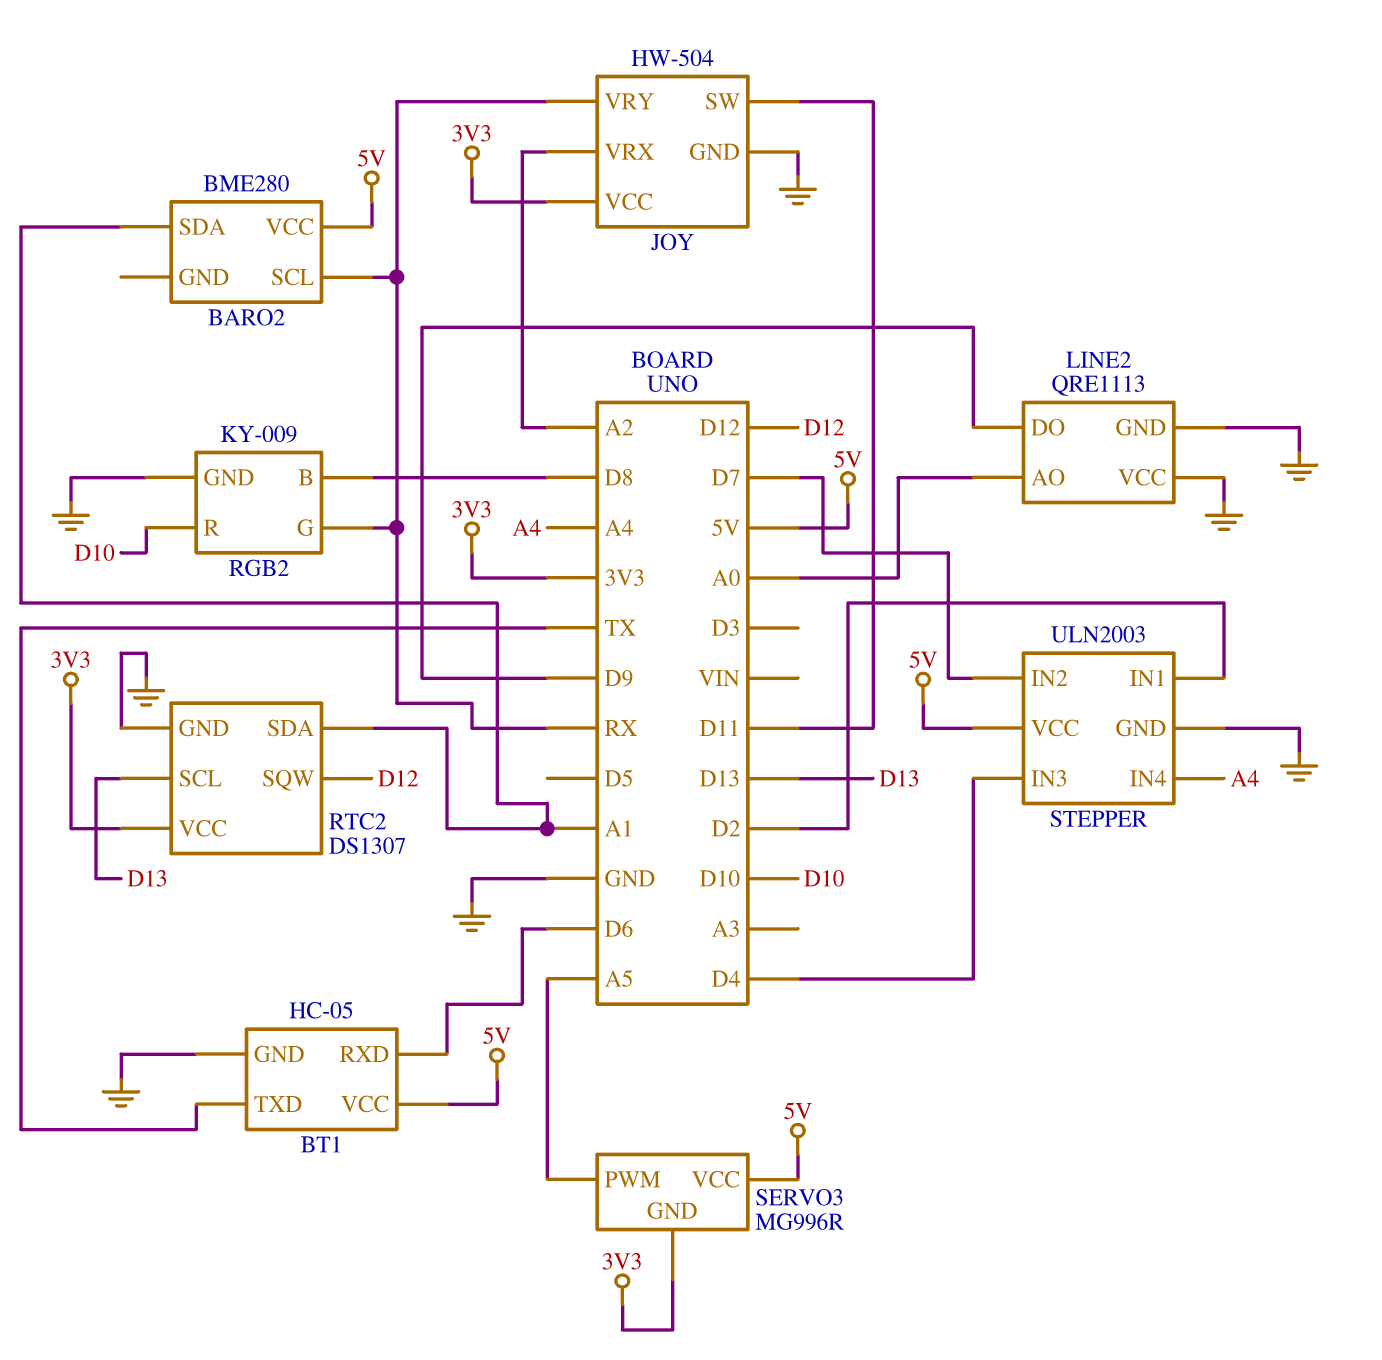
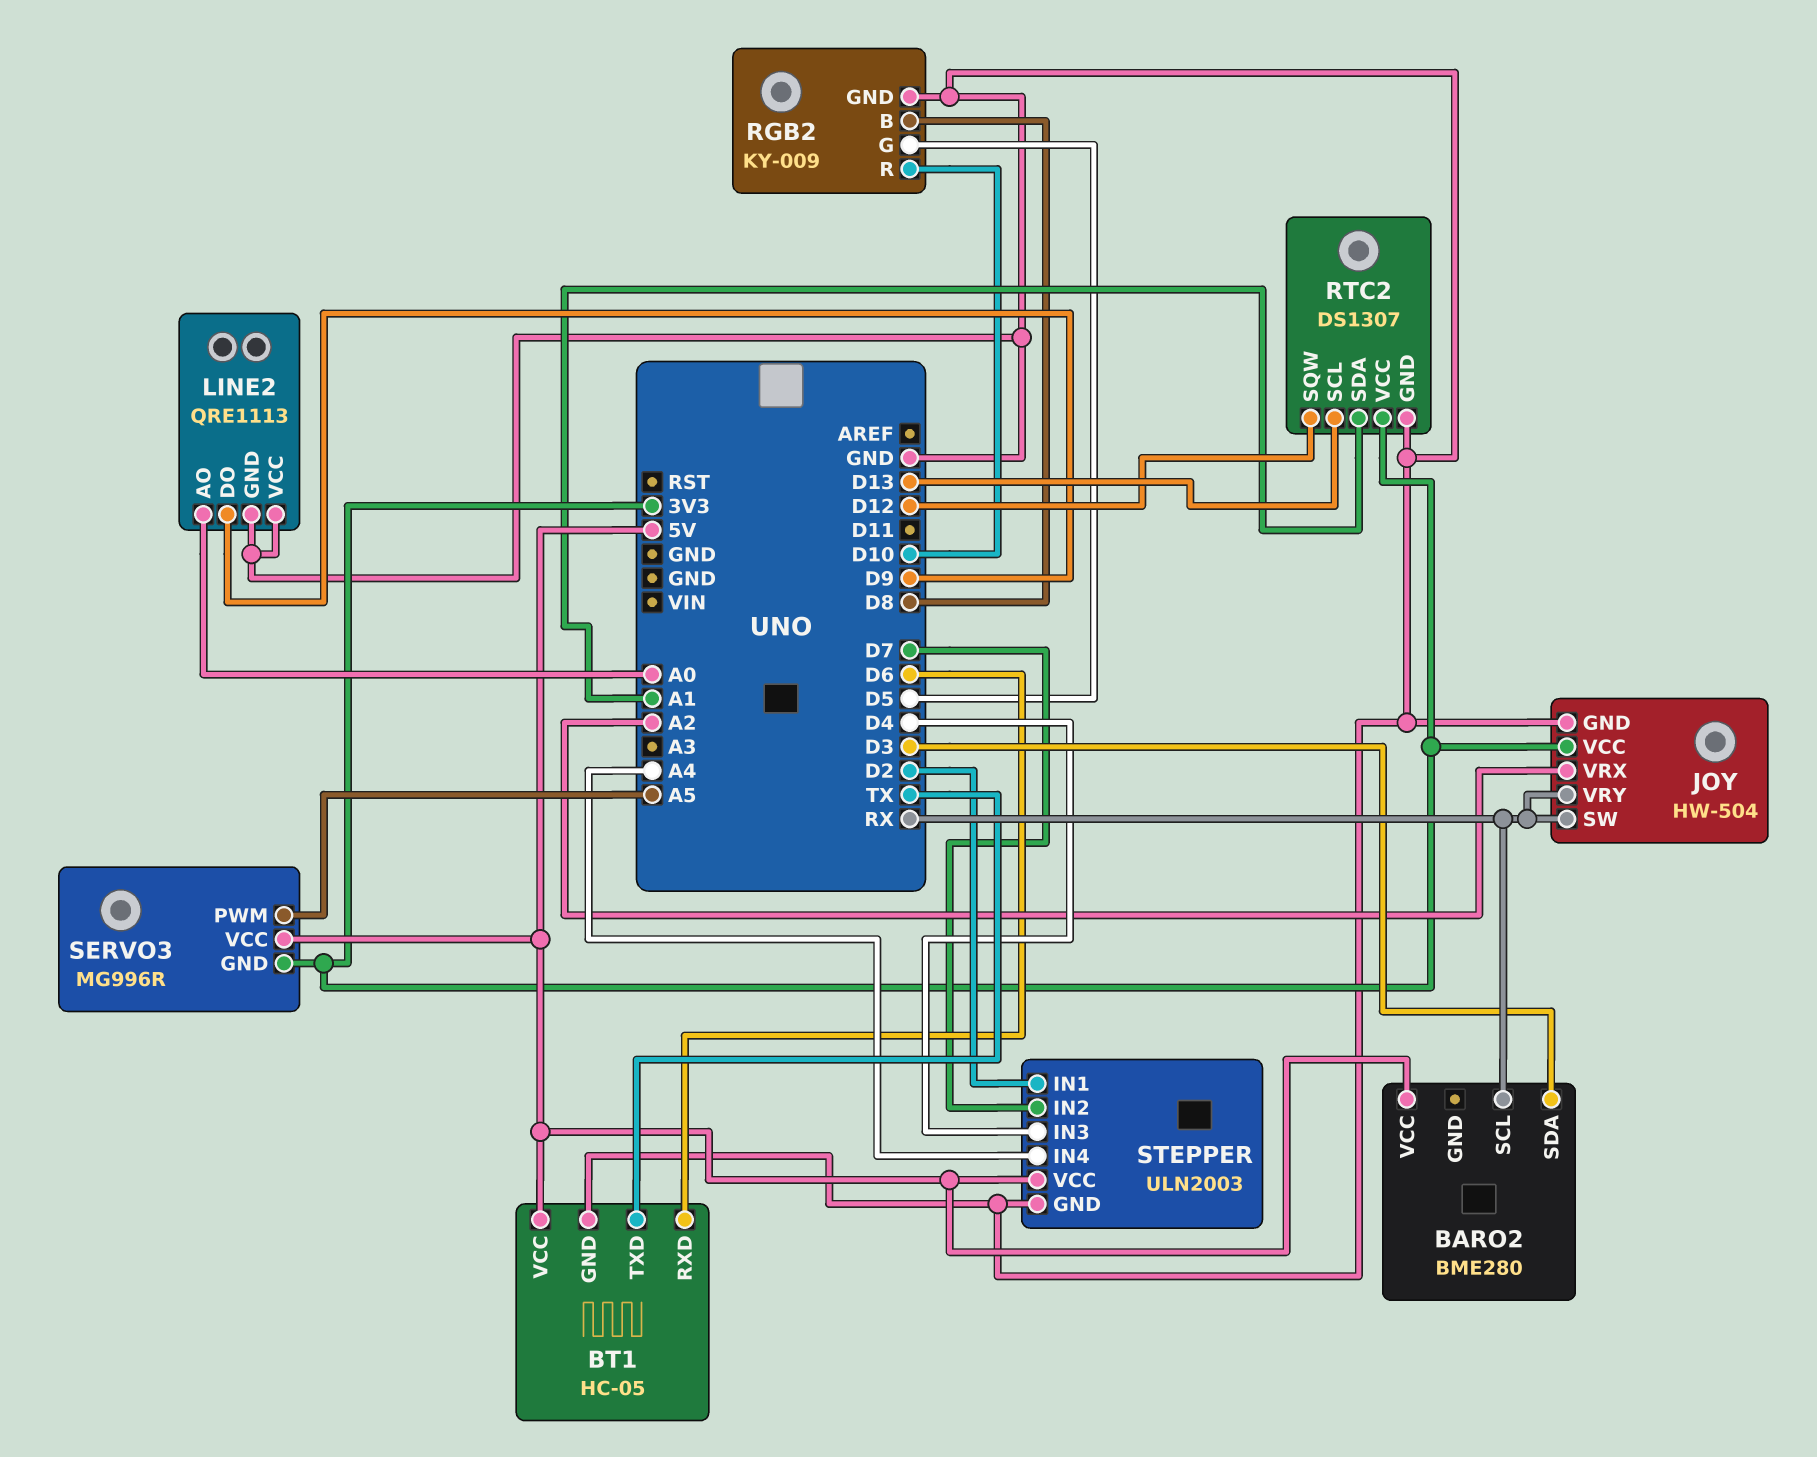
BARO2 pin SDA: A1 -> D3
JOY pin SW: D11 -> RX
RGB2 pin G: RX -> D5

